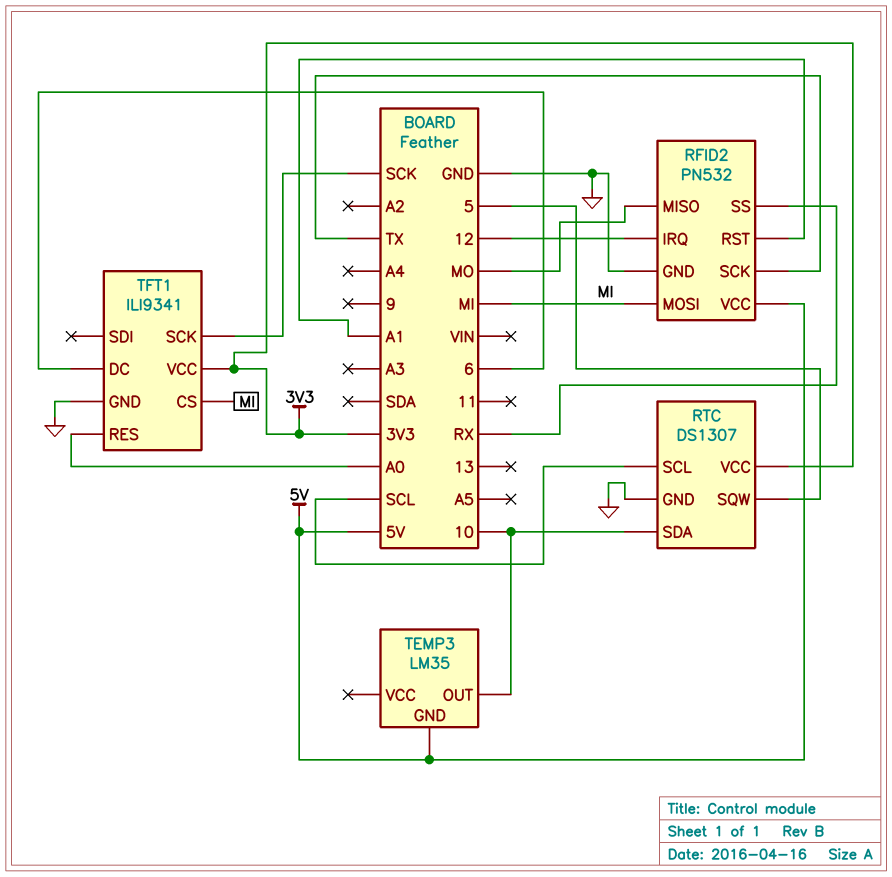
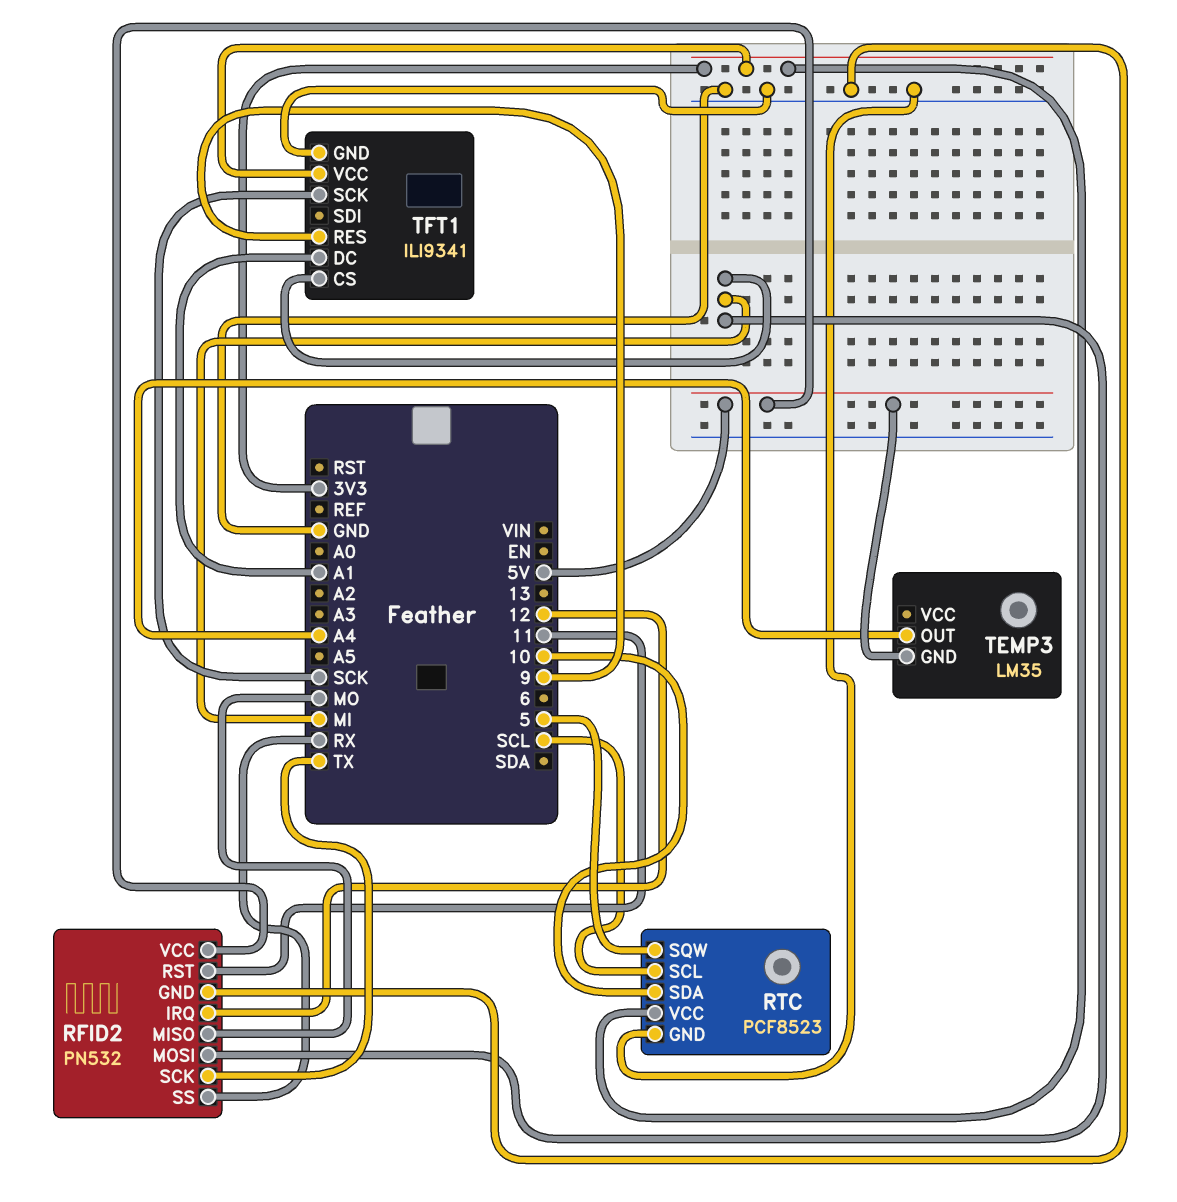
RFID2 pin RST: A1 -> 11
RTC: DS1307 -> PCF8523
TEMP3 pin OUT: 10 -> A4
TFT1 pin DC: 6 -> A1
TFT1 pin RES: A0 -> 9

